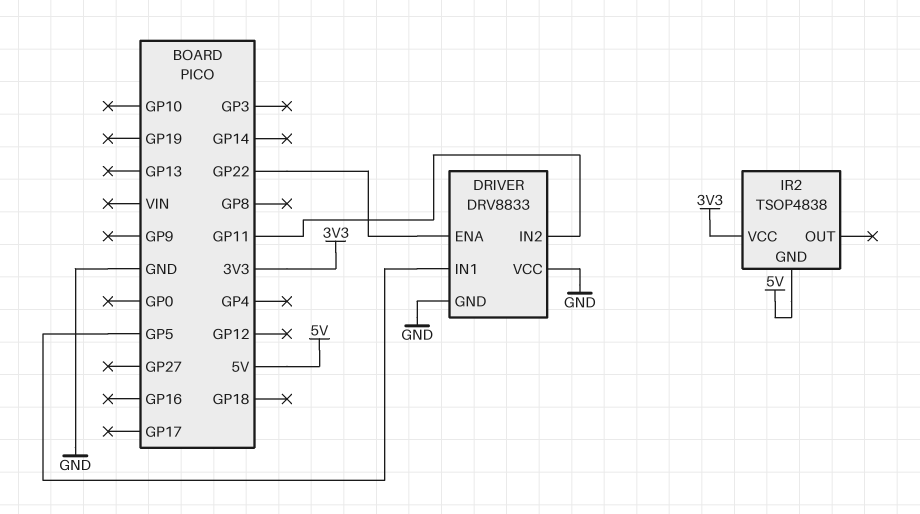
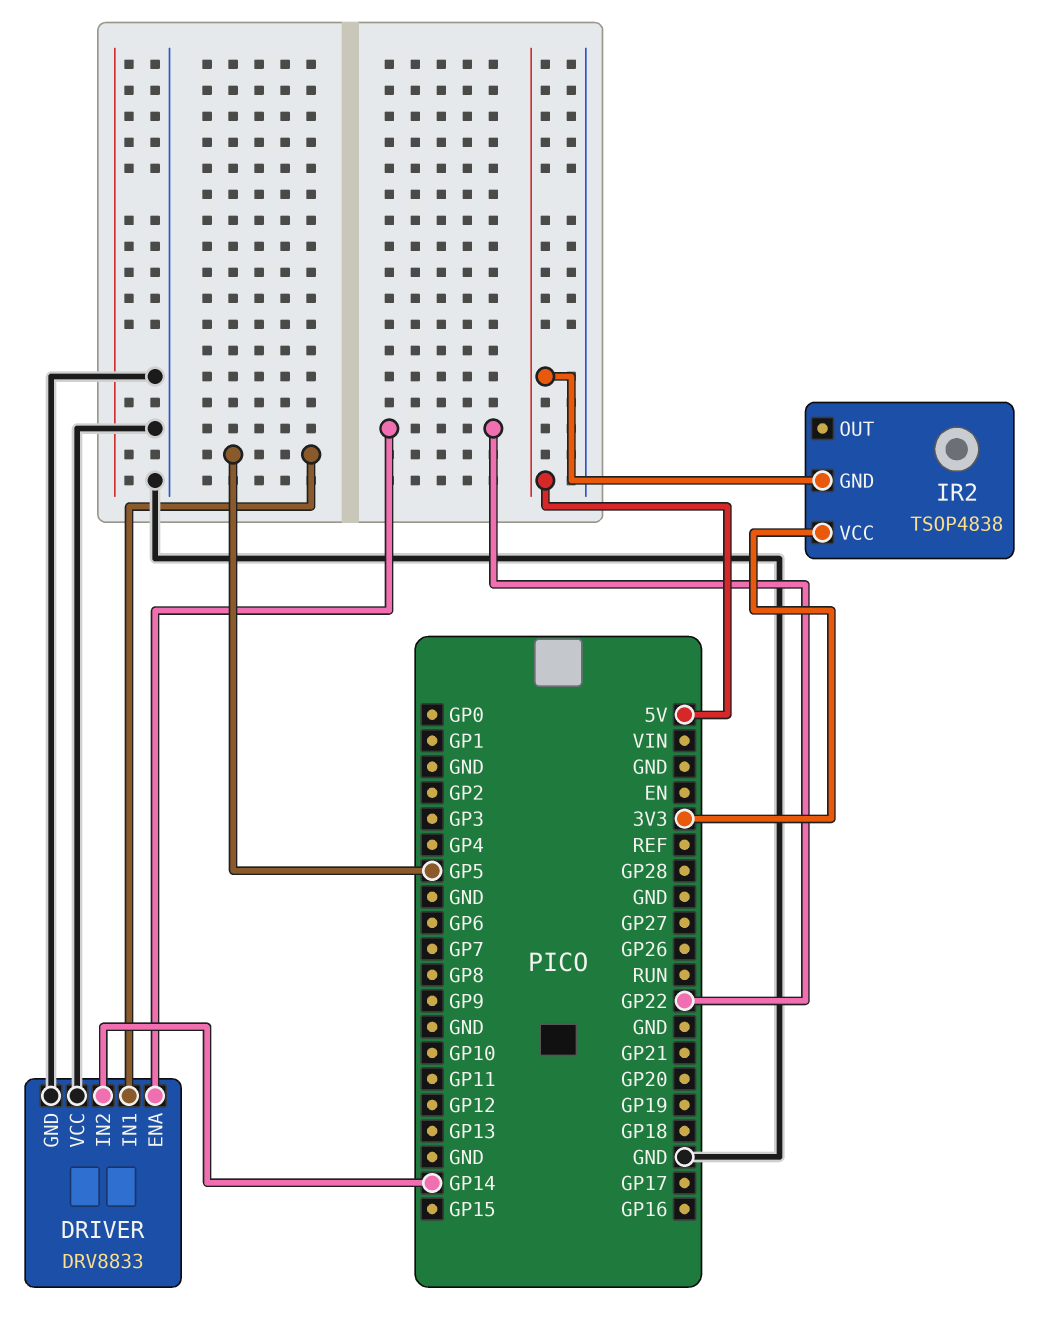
DRIVER pin IN2: GP11 -> GP14

